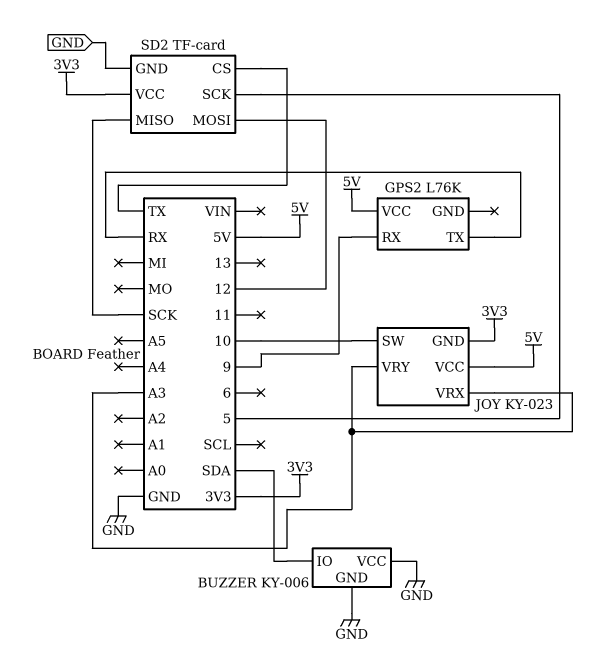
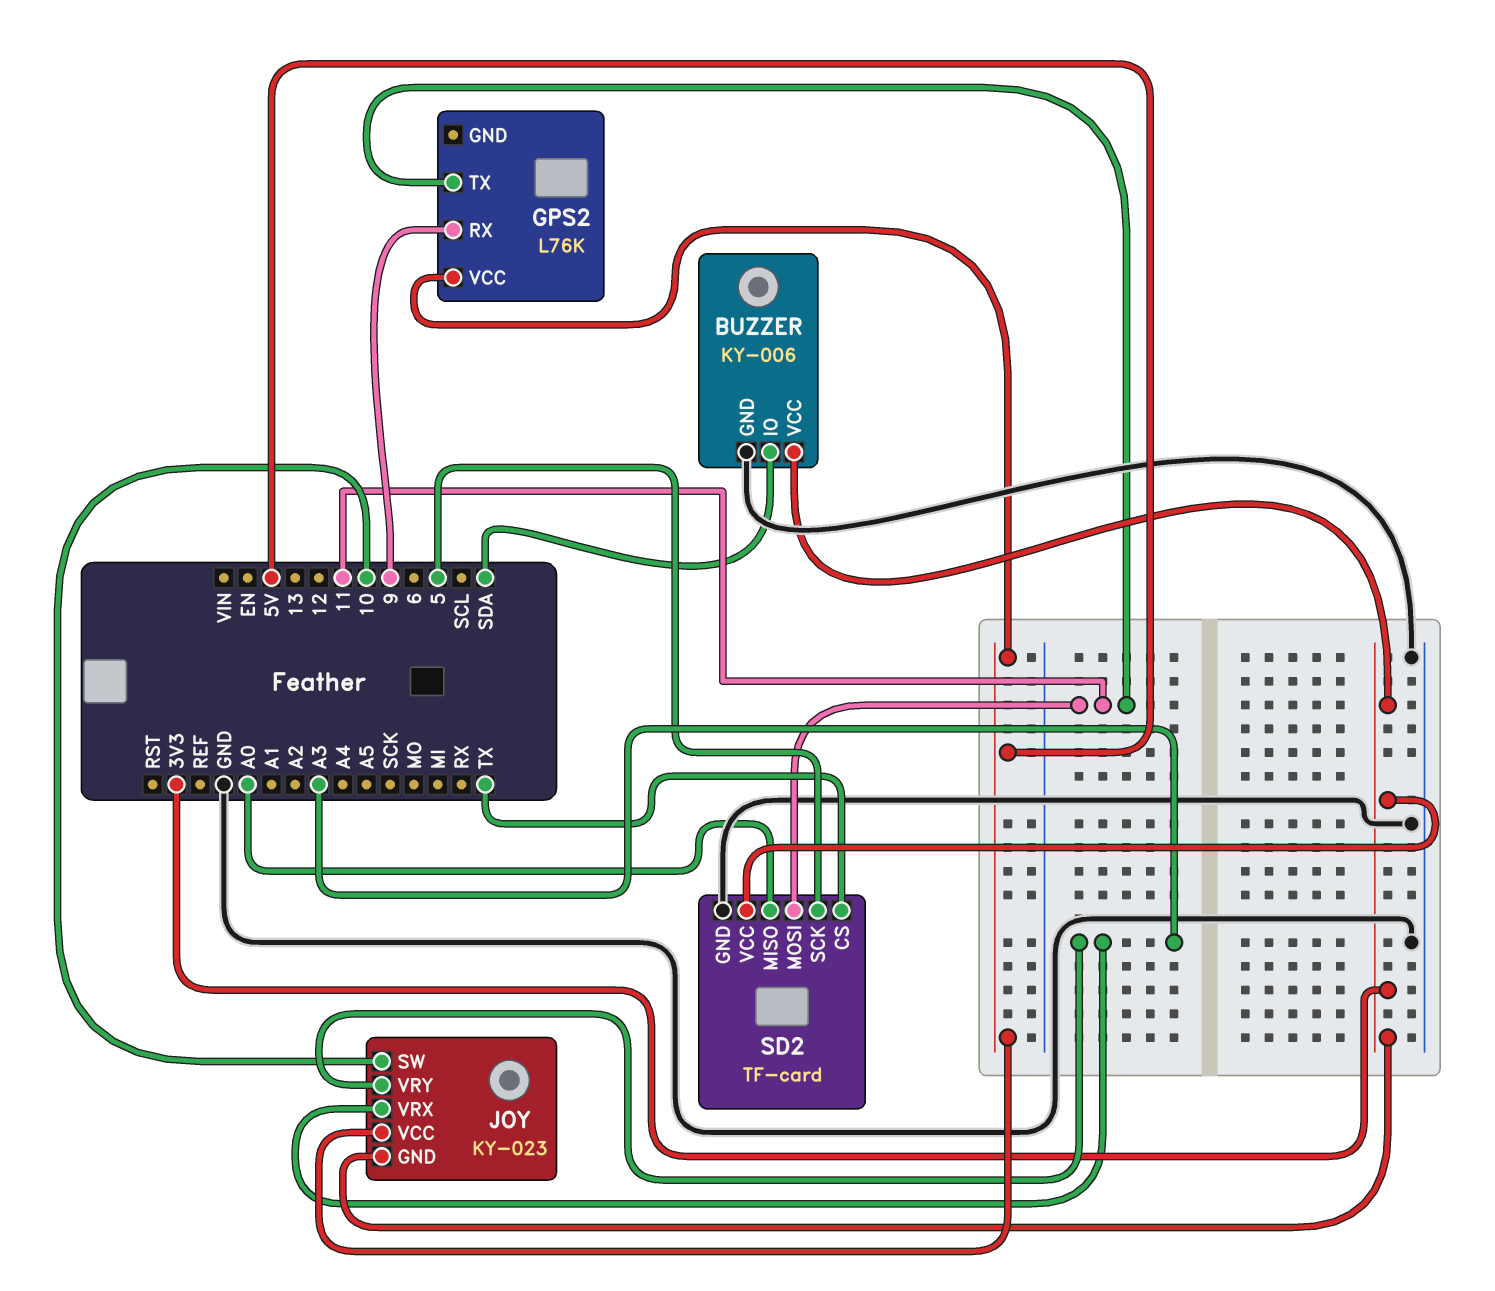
BUZZER pin VCC: GND -> 3V3
GPS2 pin TX: RX -> 11
SD2 pin MISO: SCK -> A0
SD2 pin MOSI: 12 -> 11

